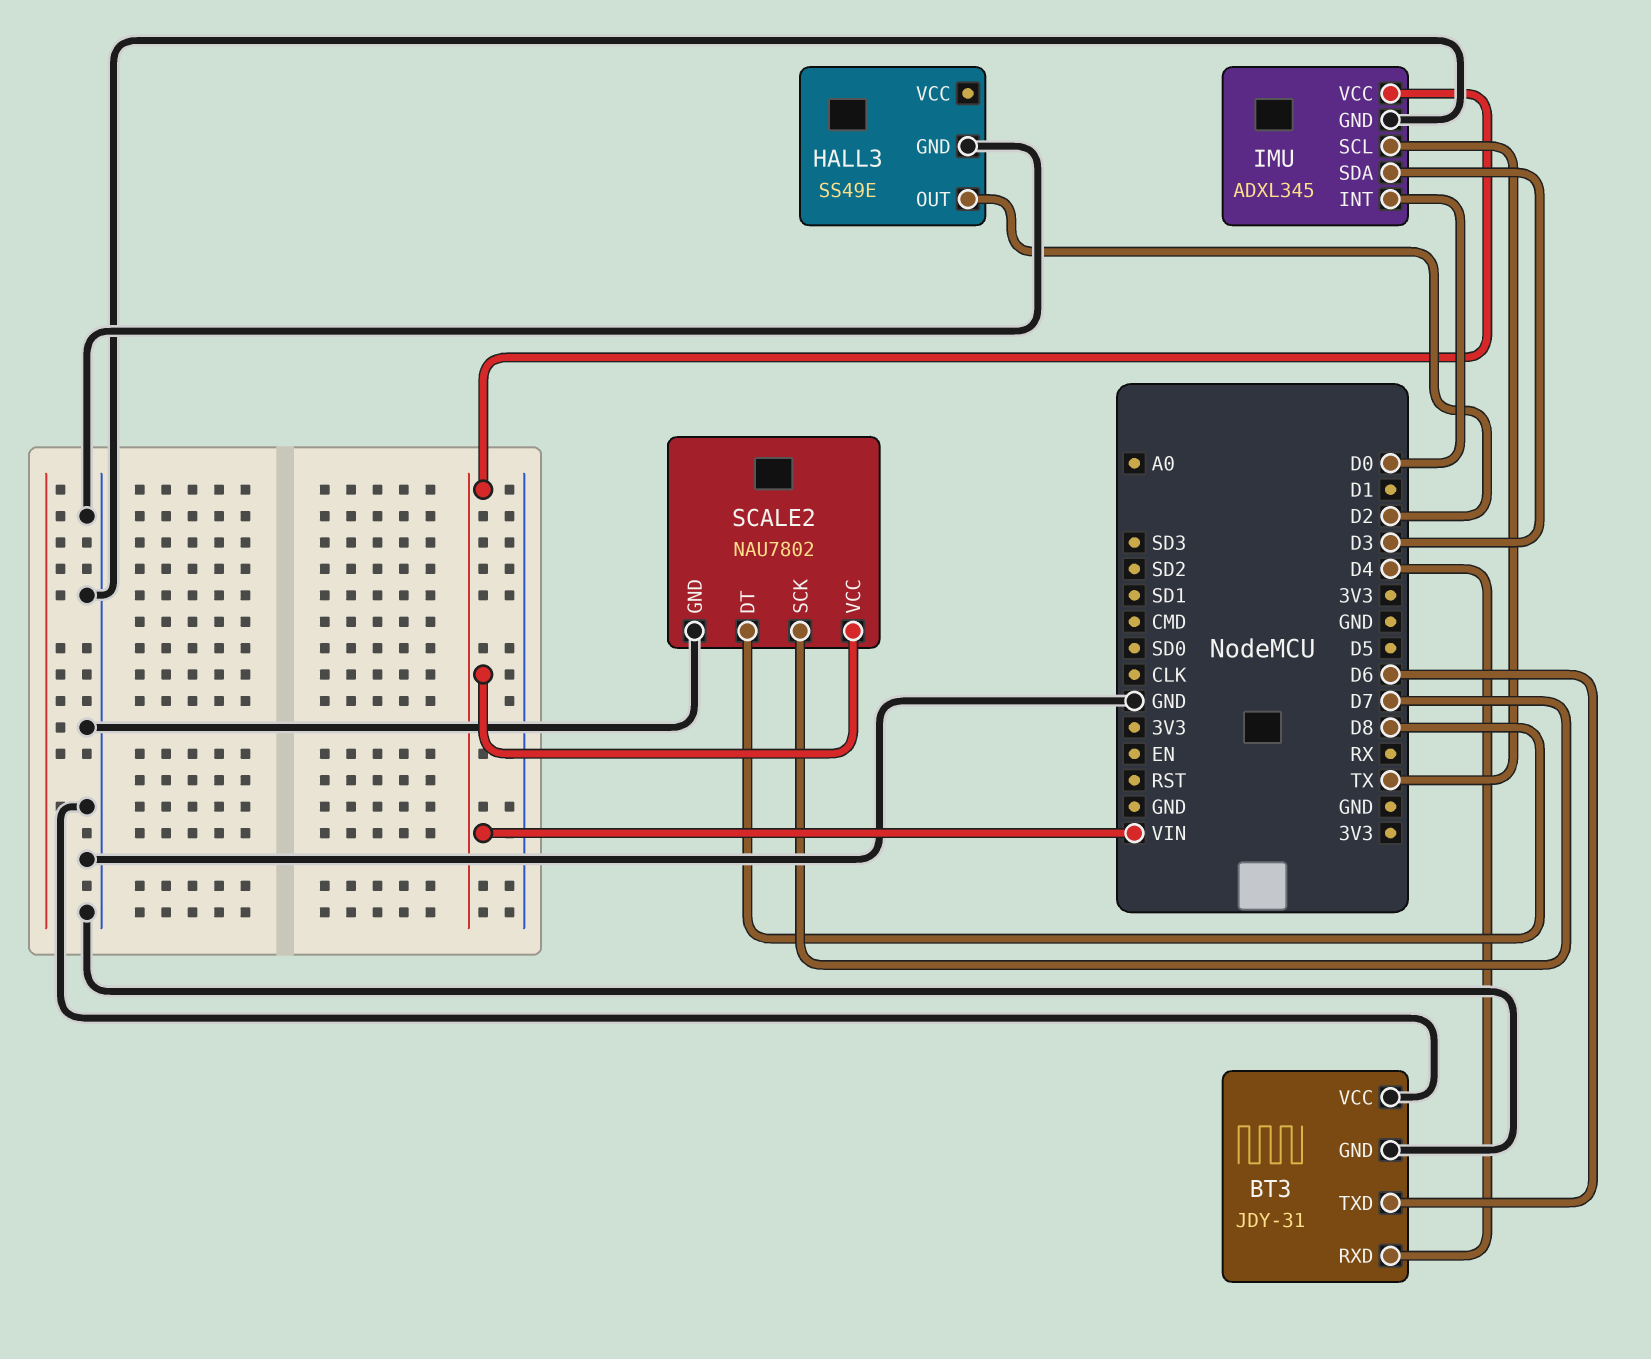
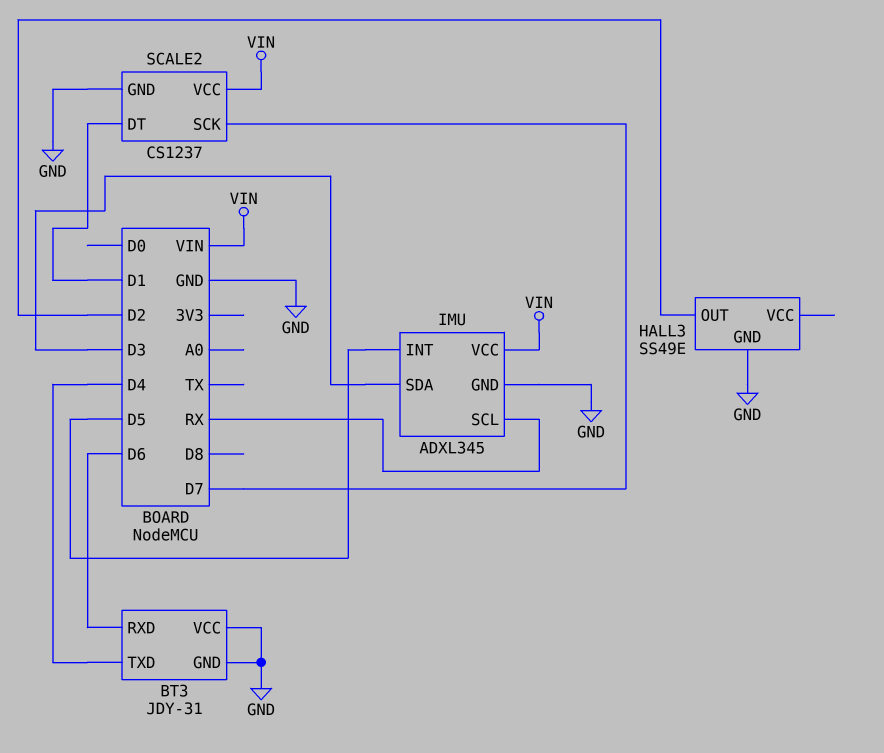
BT3 pin RXD: D4 -> D6
BT3 pin TXD: D6 -> D4
IMU pin INT: D0 -> D5
IMU pin SCL: TX -> RX
SCALE2: NAU7802 -> CS1237
SCALE2 pin DT: D8 -> D1

